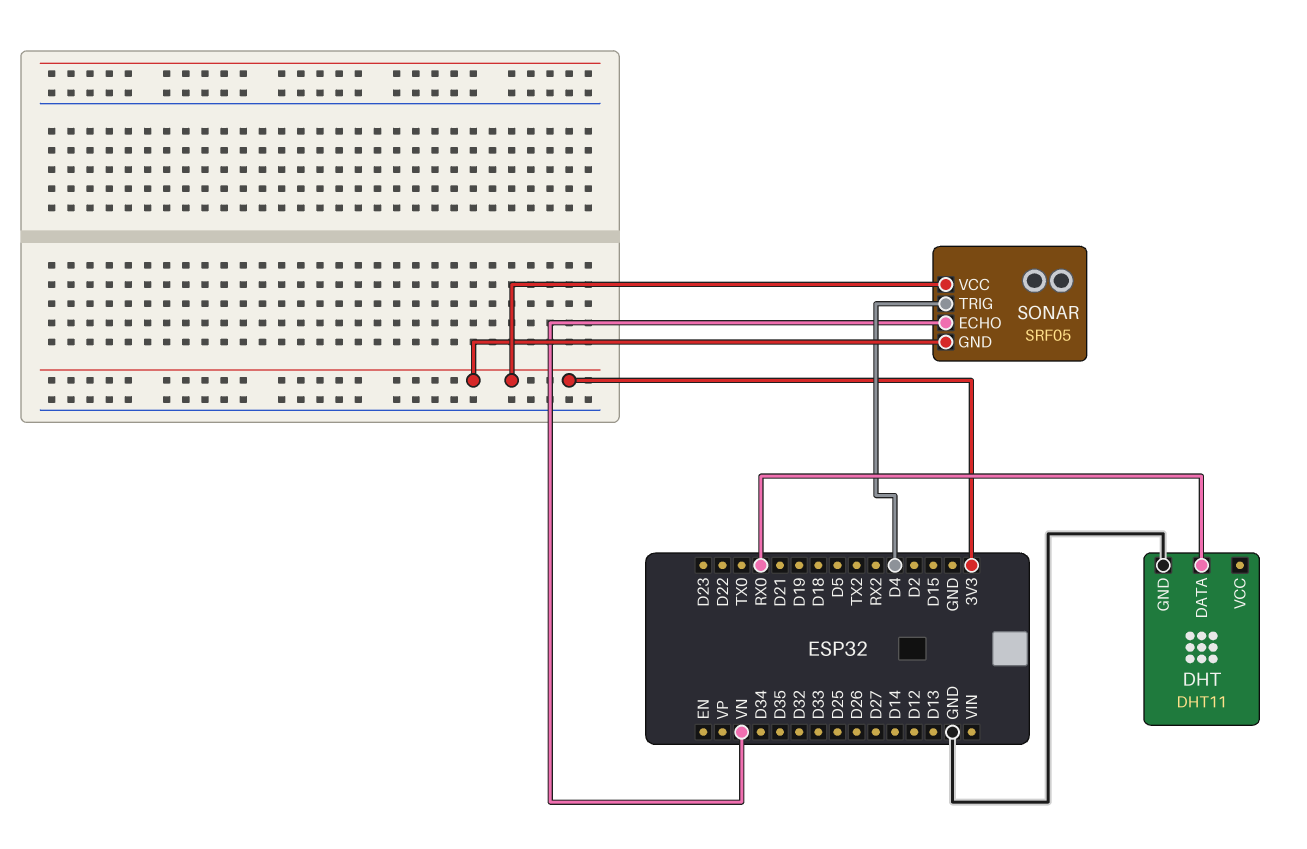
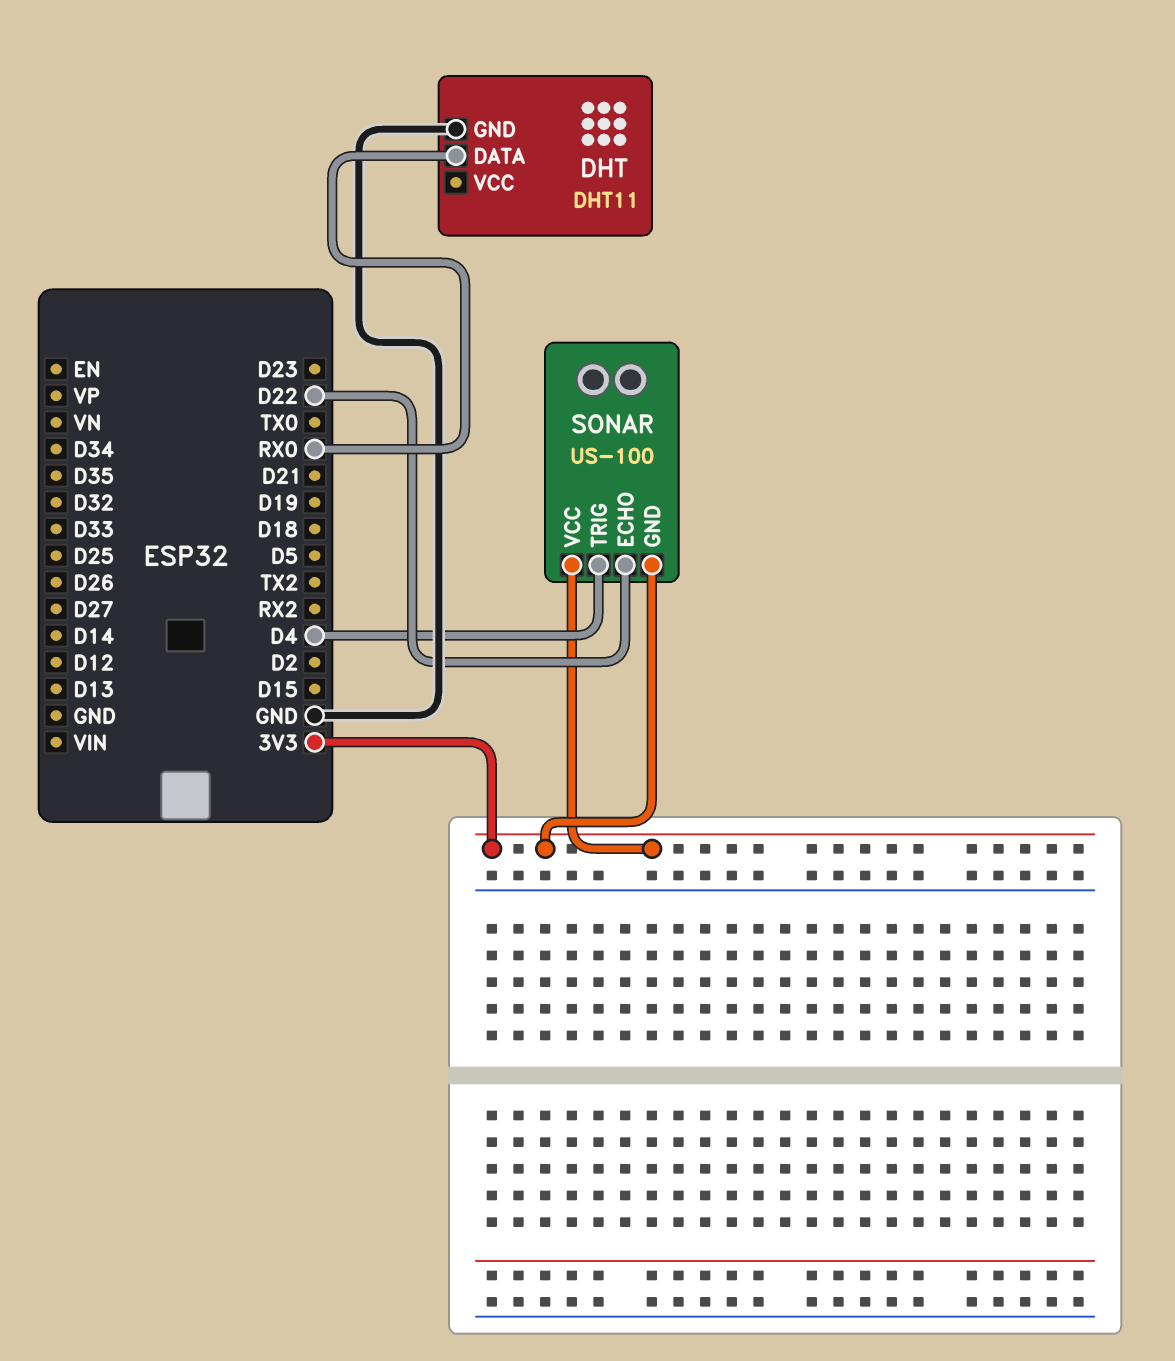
SONAR: SRF05 -> US-100
SONAR pin ECHO: VN -> D22

